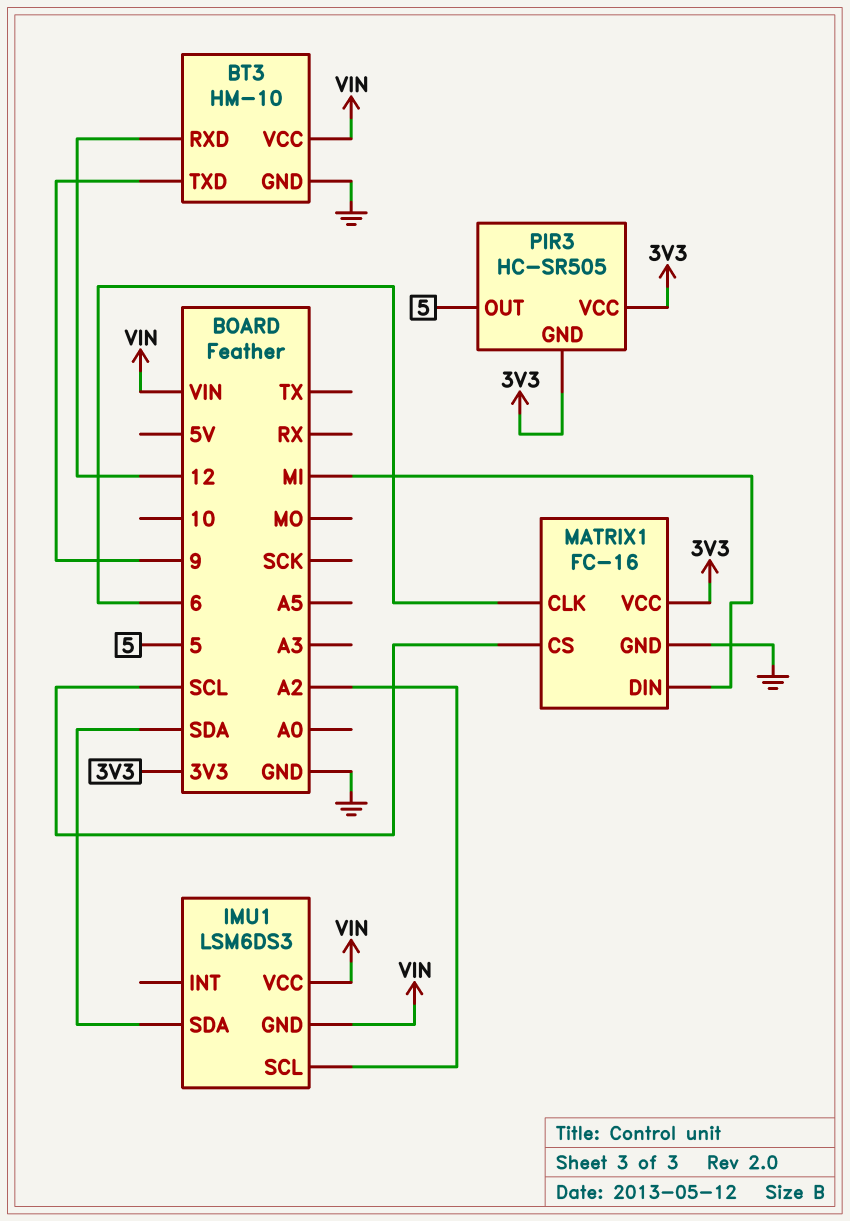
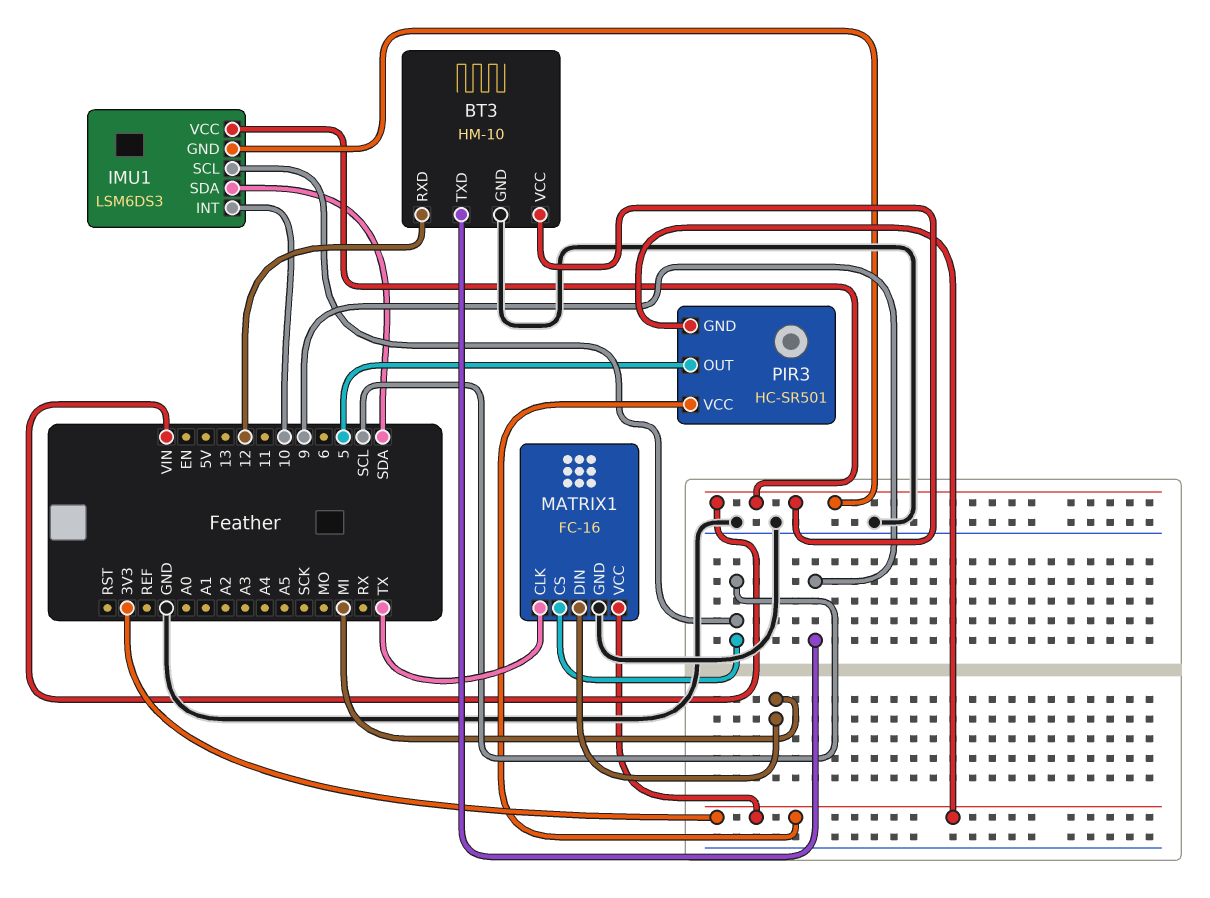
IMU1 pin INT: none -> 10
IMU1 pin SCL: A2 -> SCL
MATRIX1 pin CLK: 6 -> TX
PIR3: HC-SR505 -> HC-SR501

